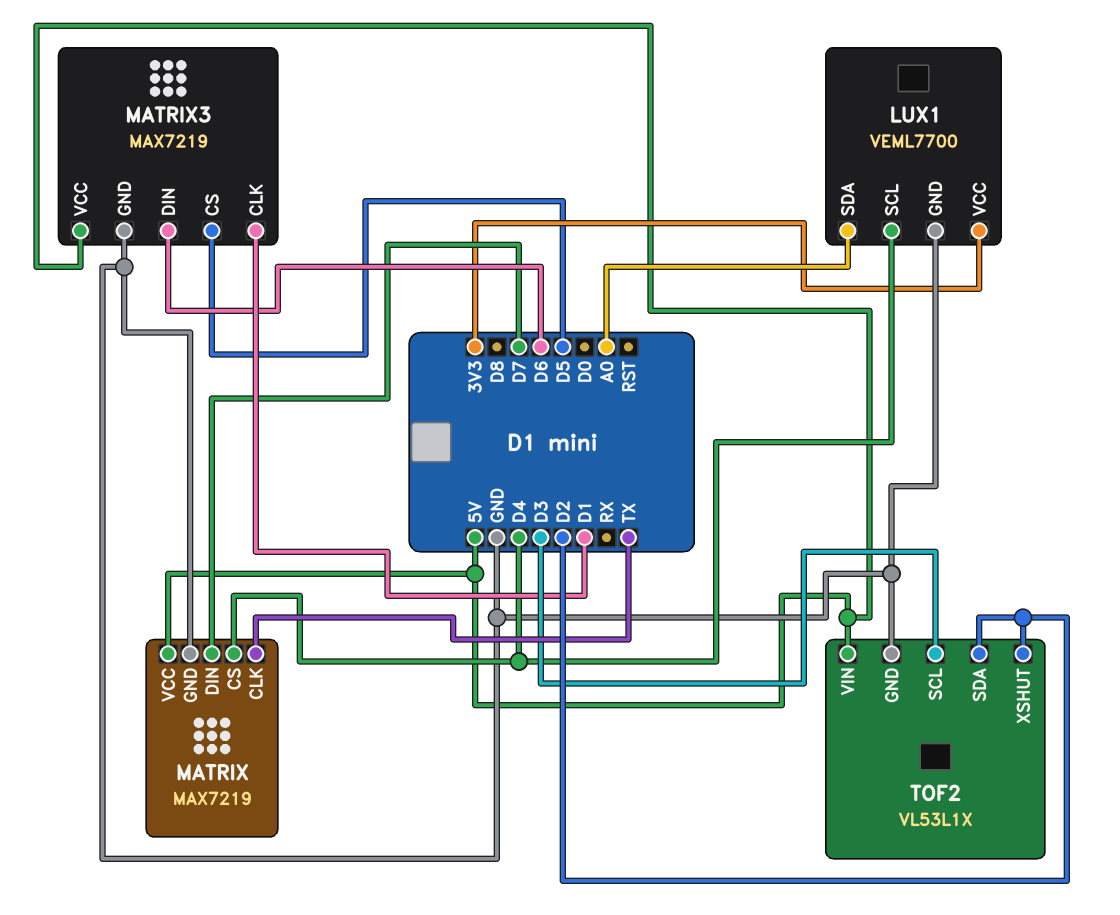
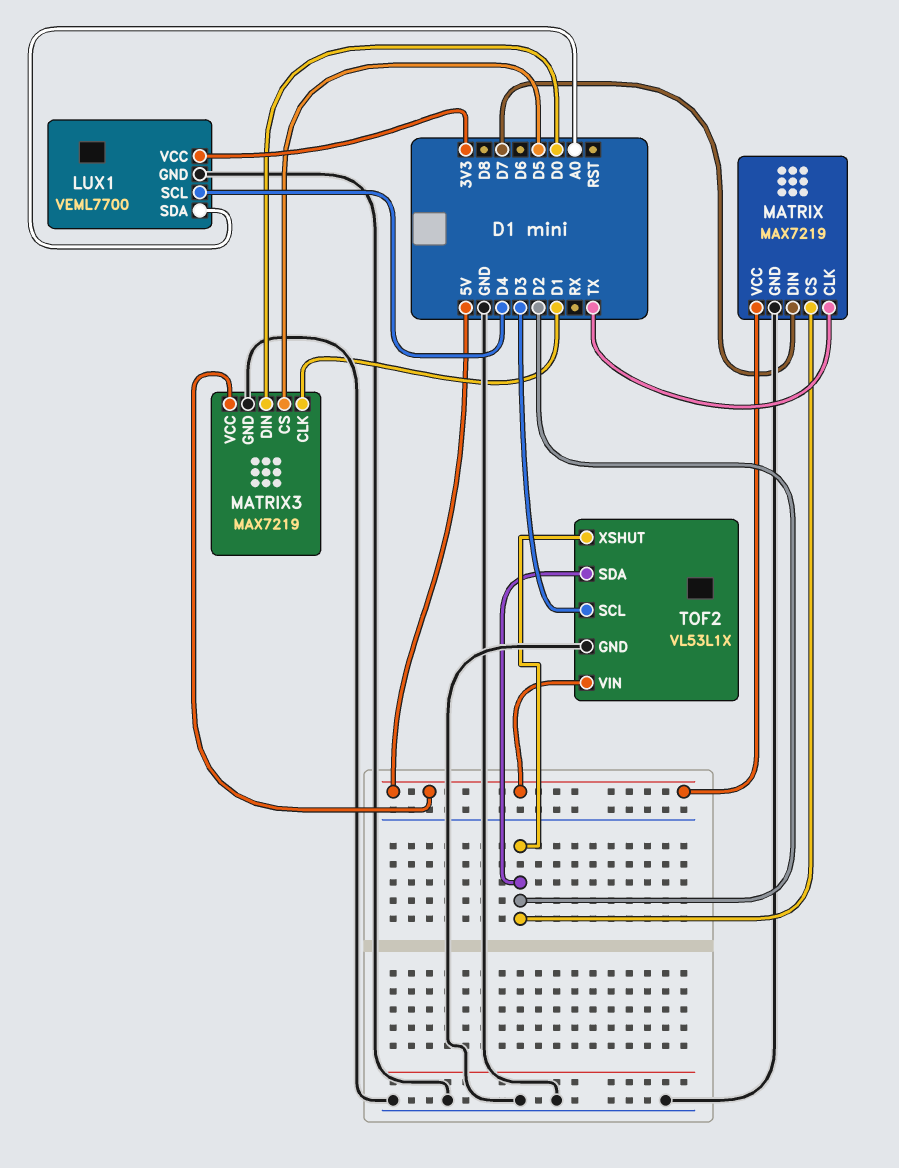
MATRIX pin CS: D4 -> D2
MATRIX3 pin DIN: D6 -> D0

